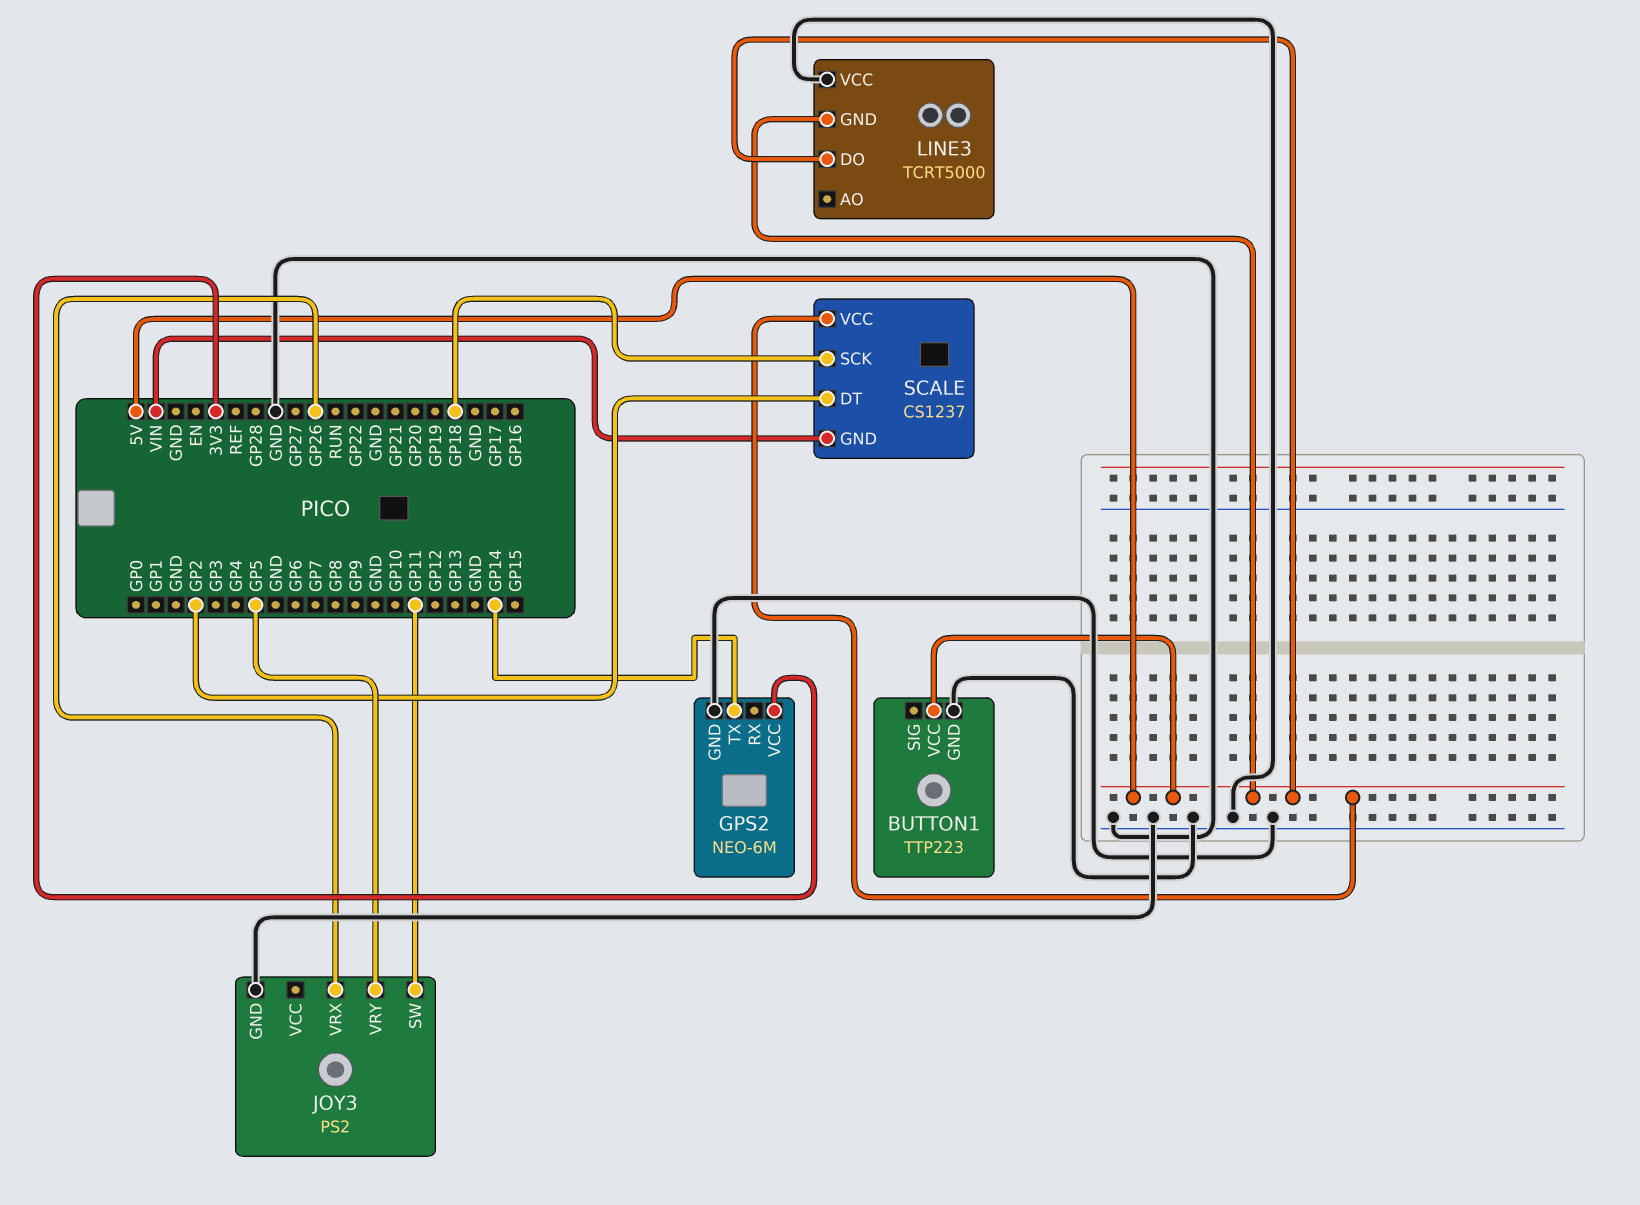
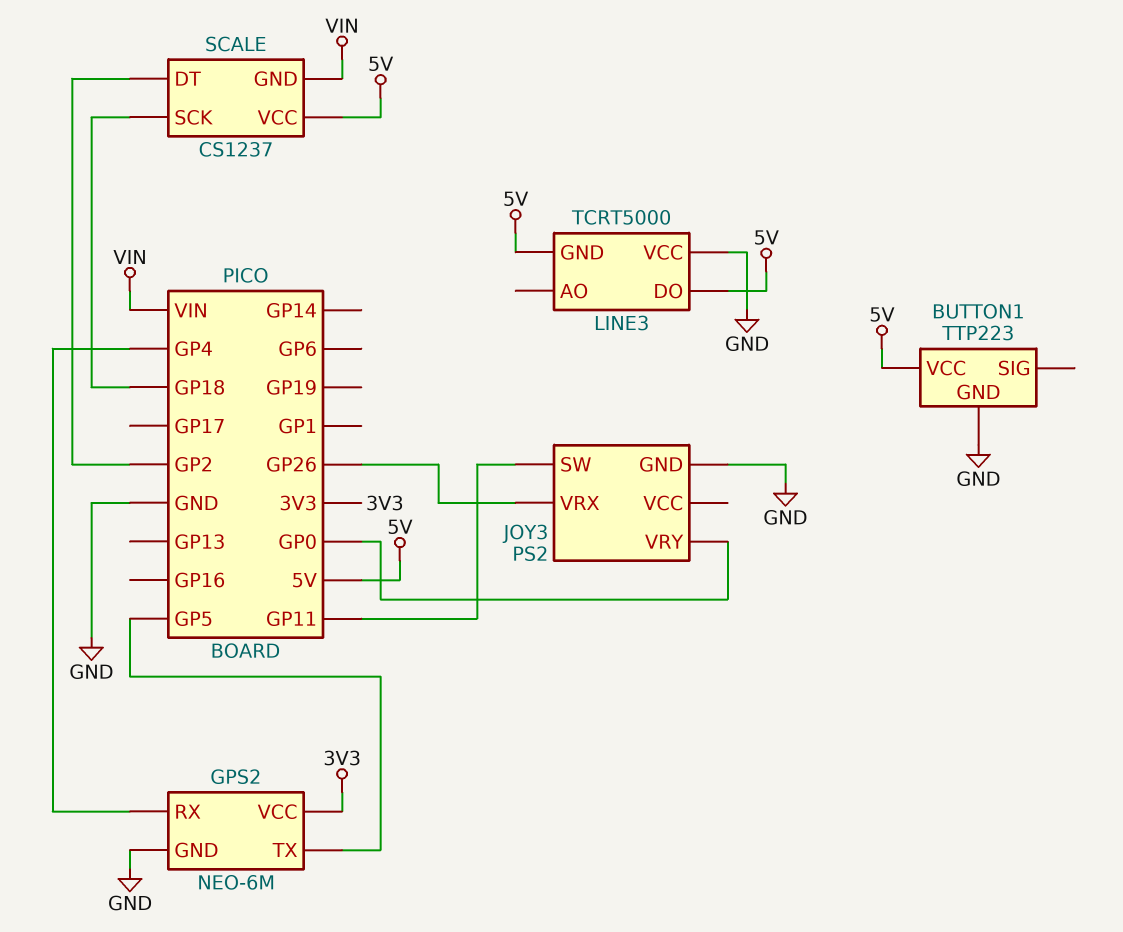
GPS2 pin RX: none -> GP4
GPS2 pin TX: GP14 -> GP5
JOY3 pin VRY: GP5 -> GP0

